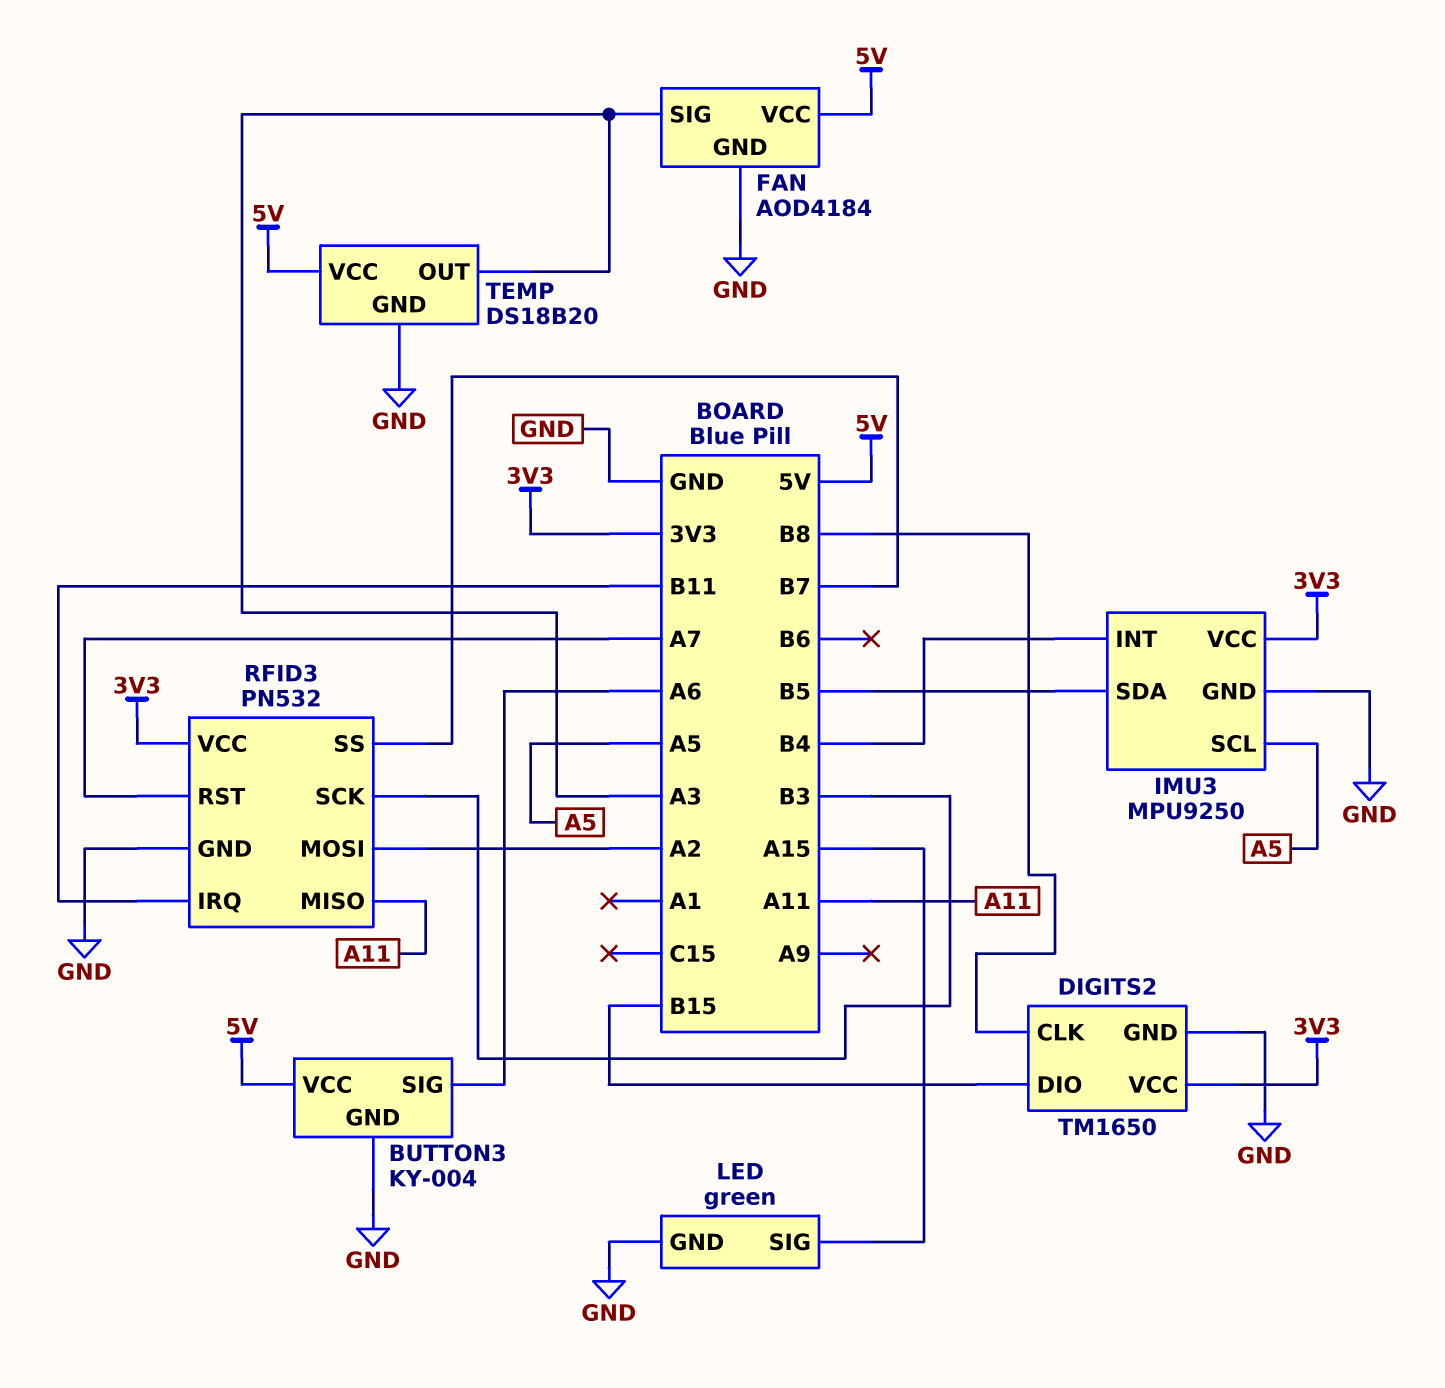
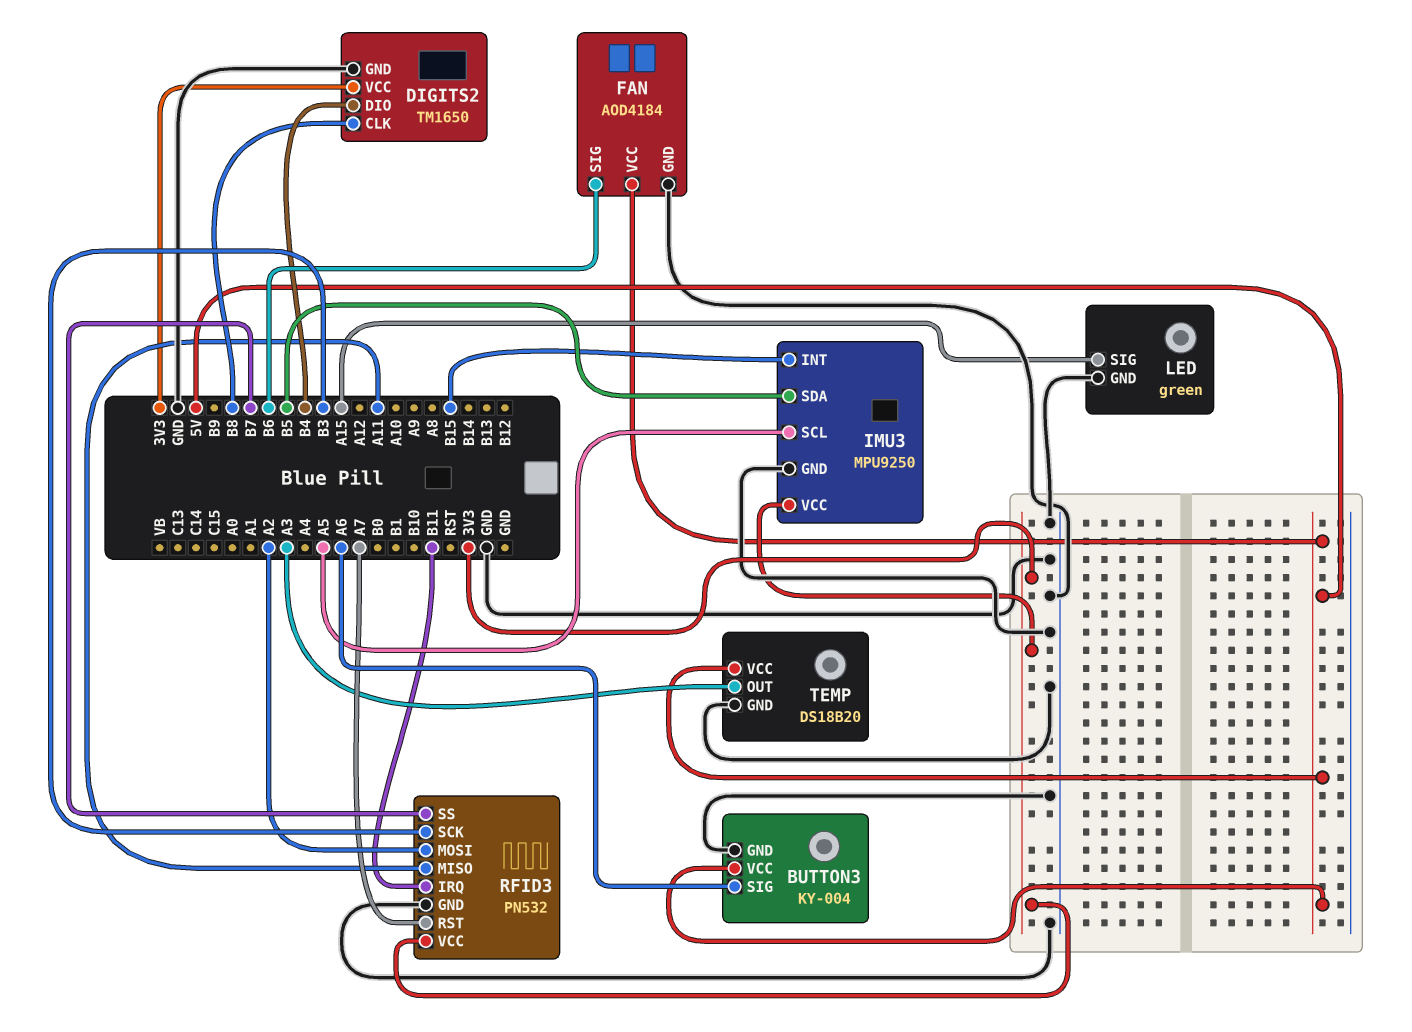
DIGITS2 pin DIO: B15 -> B4
FAN pin SIG: A3 -> B6
IMU3 pin INT: B4 -> B15

